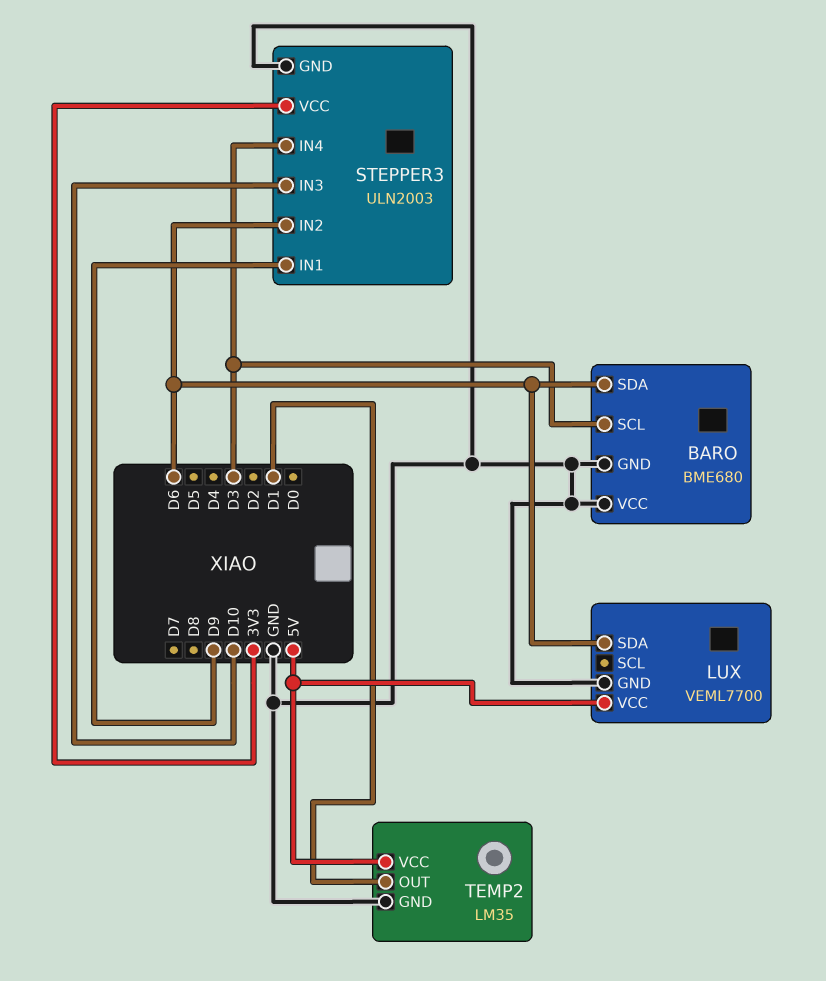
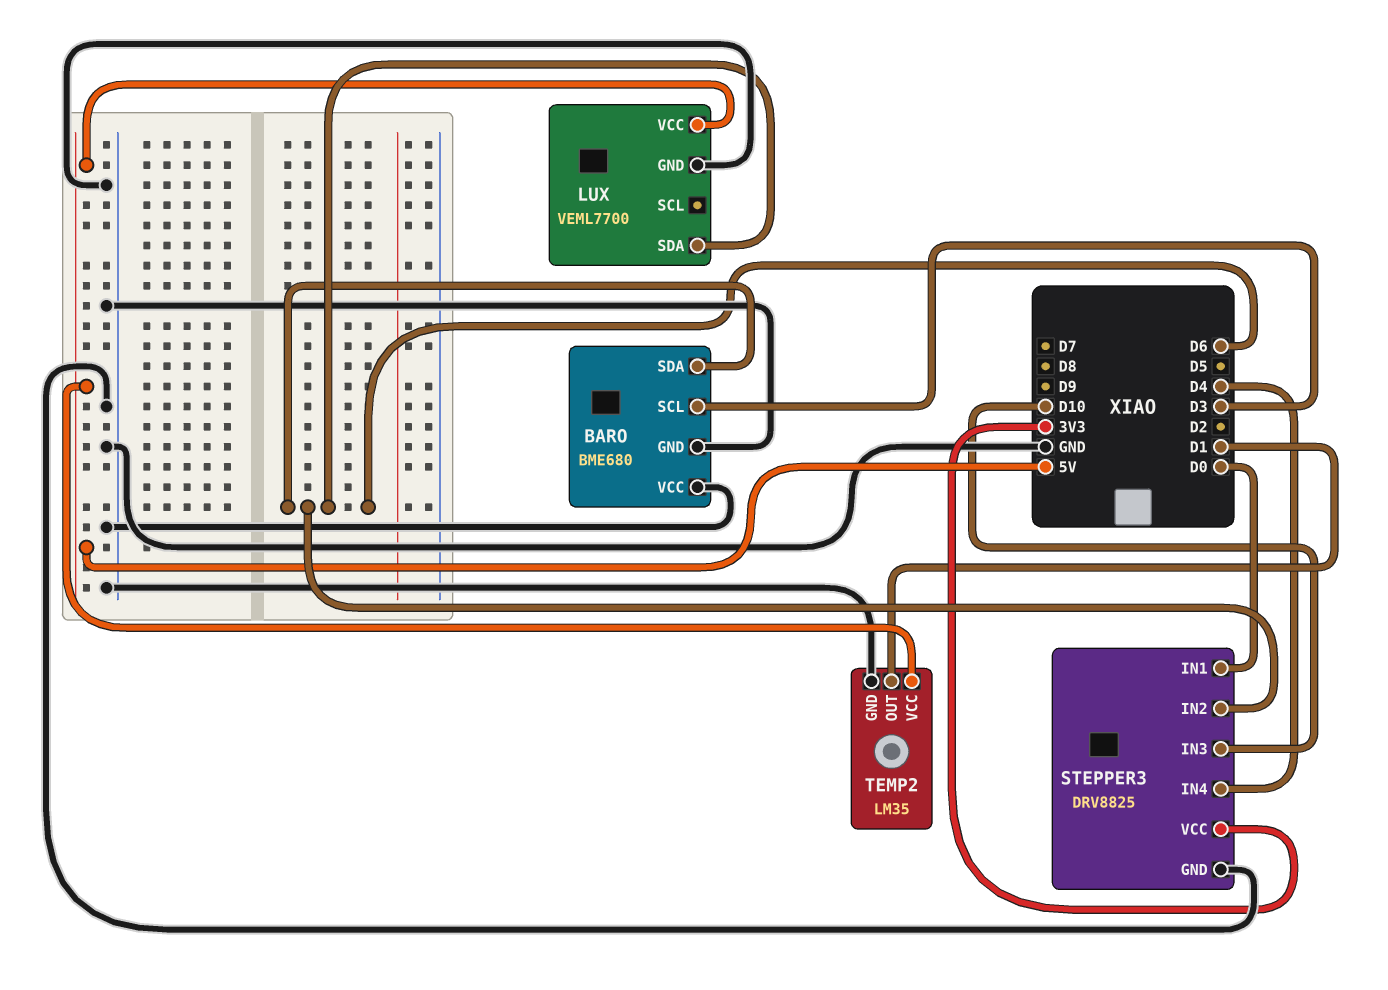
STEPPER3: ULN2003 -> DRV8825
STEPPER3 pin IN1: D9 -> D0
STEPPER3 pin IN4: D3 -> D4

